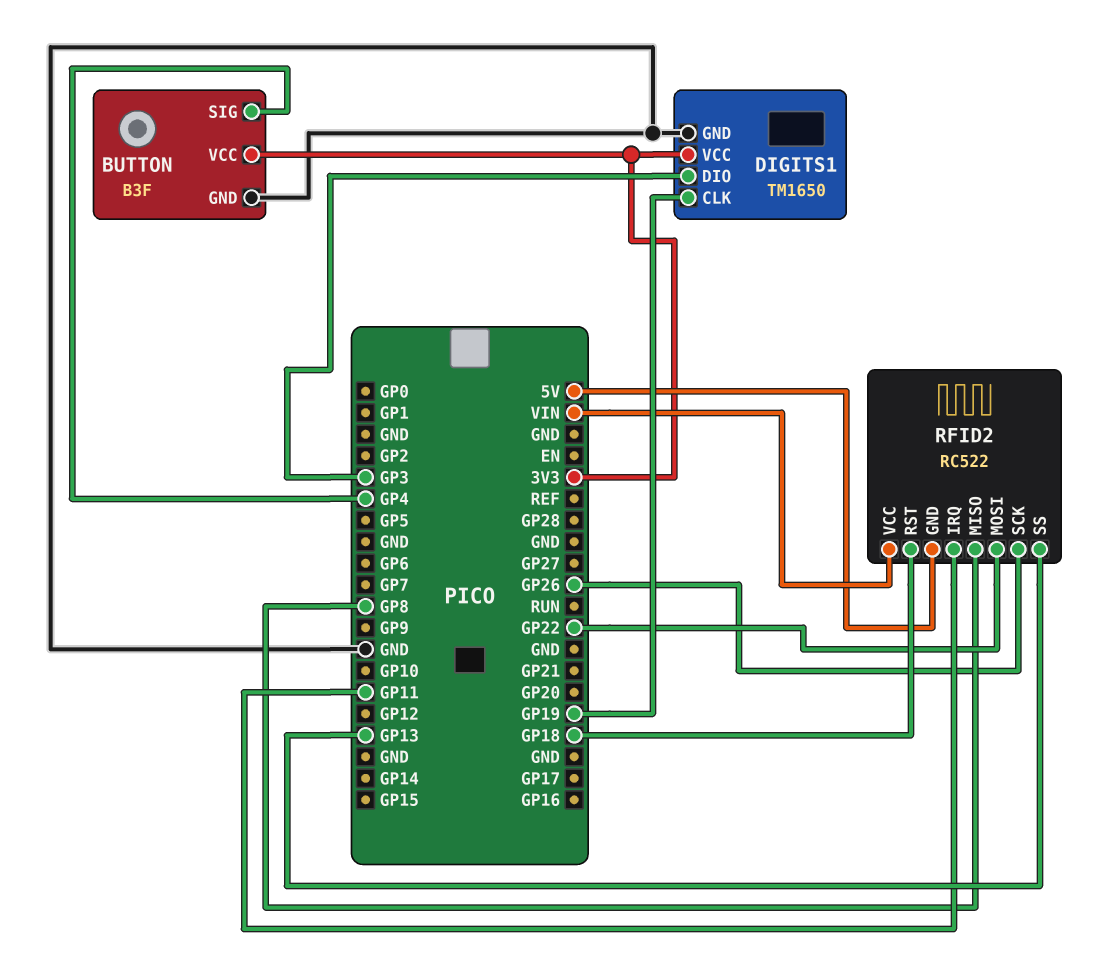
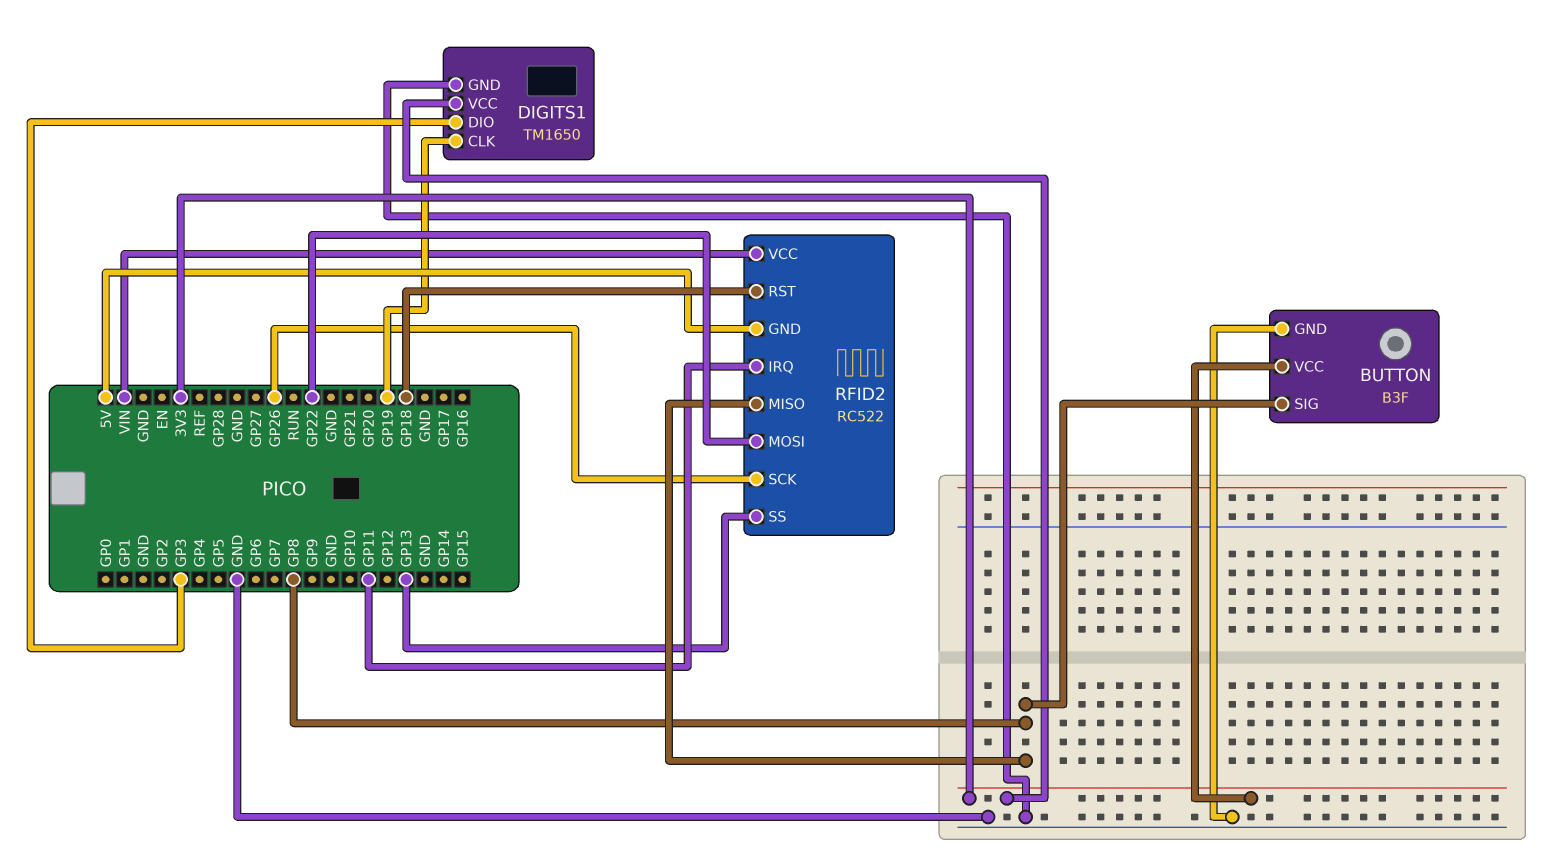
BUTTON pin SIG: GP4 -> GP8

